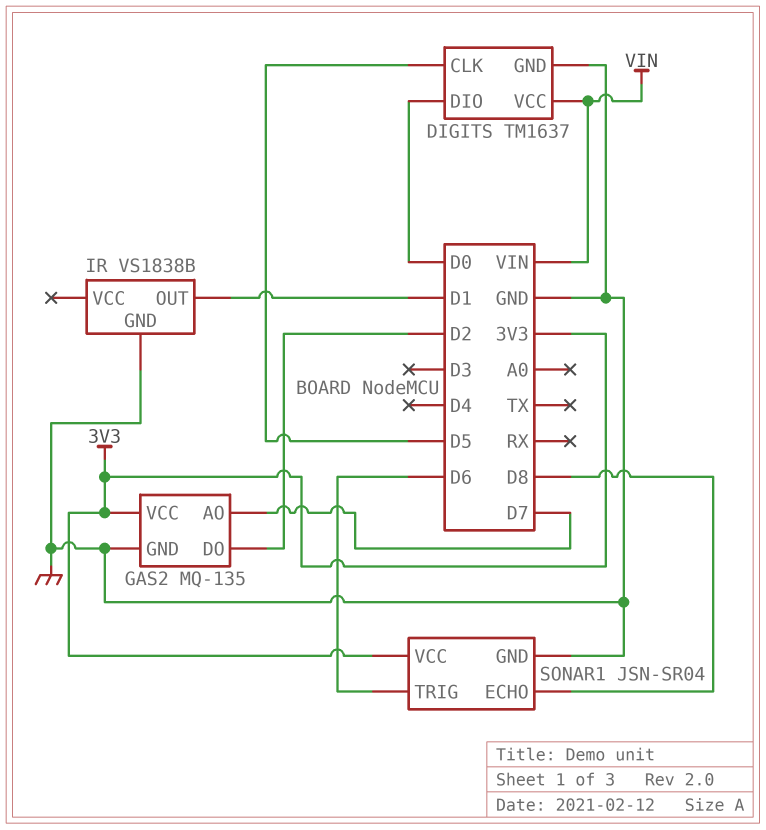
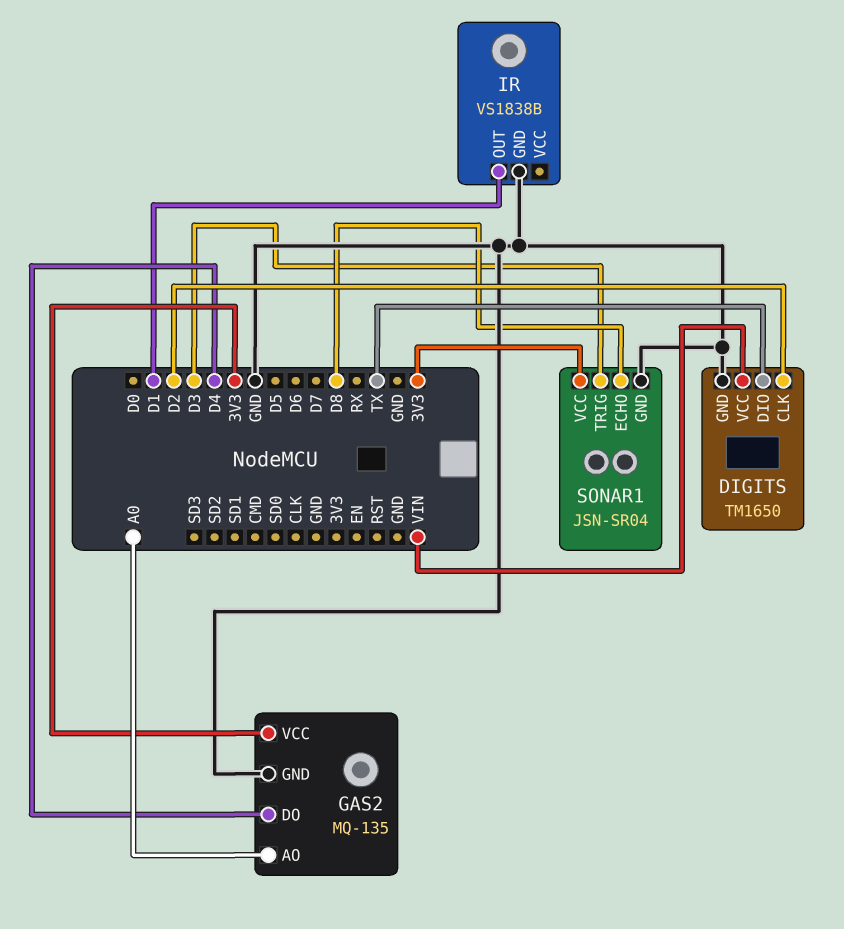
DIGITS: TM1637 -> TM1650
DIGITS pin CLK: D5 -> D2
DIGITS pin DIO: D0 -> TX
GAS2 pin AO: D7 -> A0
GAS2 pin DO: D2 -> D4
SONAR1 pin TRIG: D6 -> D3

